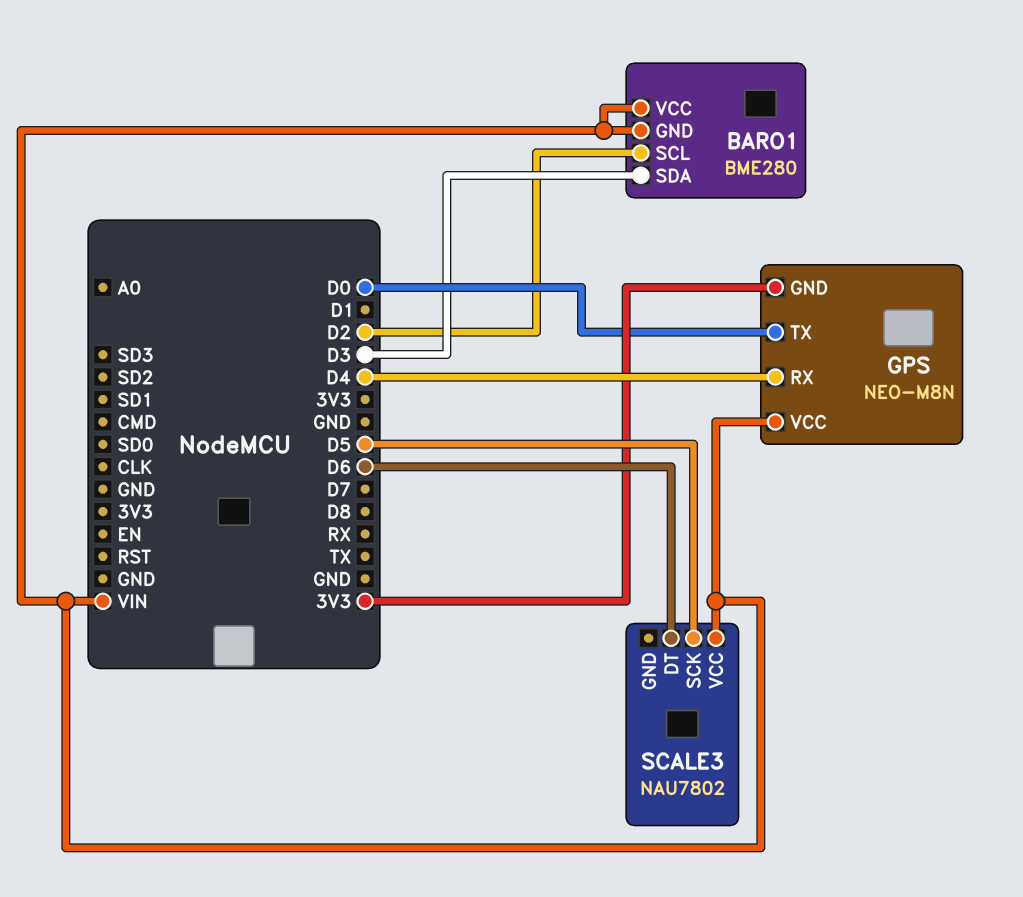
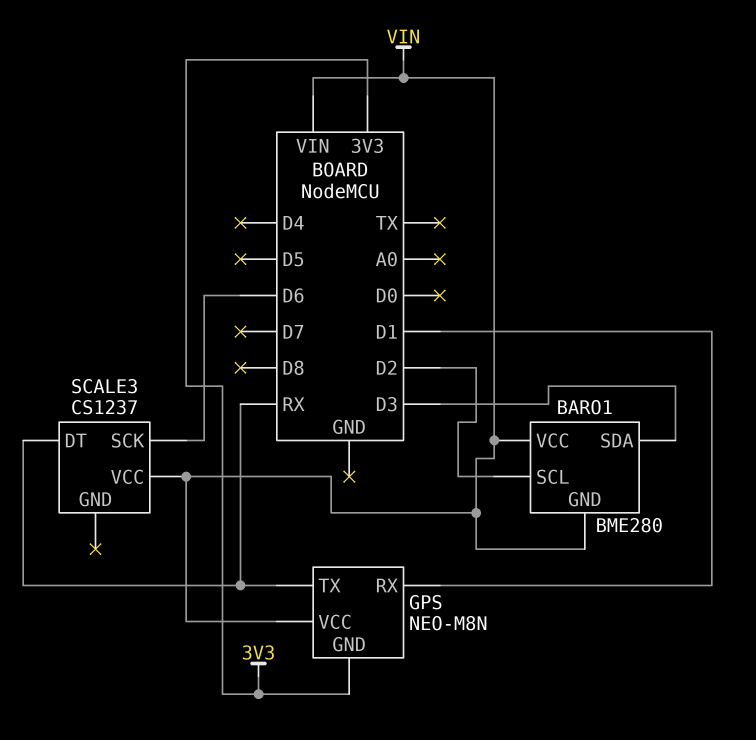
GPS pin RX: D4 -> D1
GPS pin TX: D0 -> RX
SCALE3: NAU7802 -> CS1237
SCALE3 pin DT: D6 -> RX
SCALE3 pin SCK: D5 -> D6

